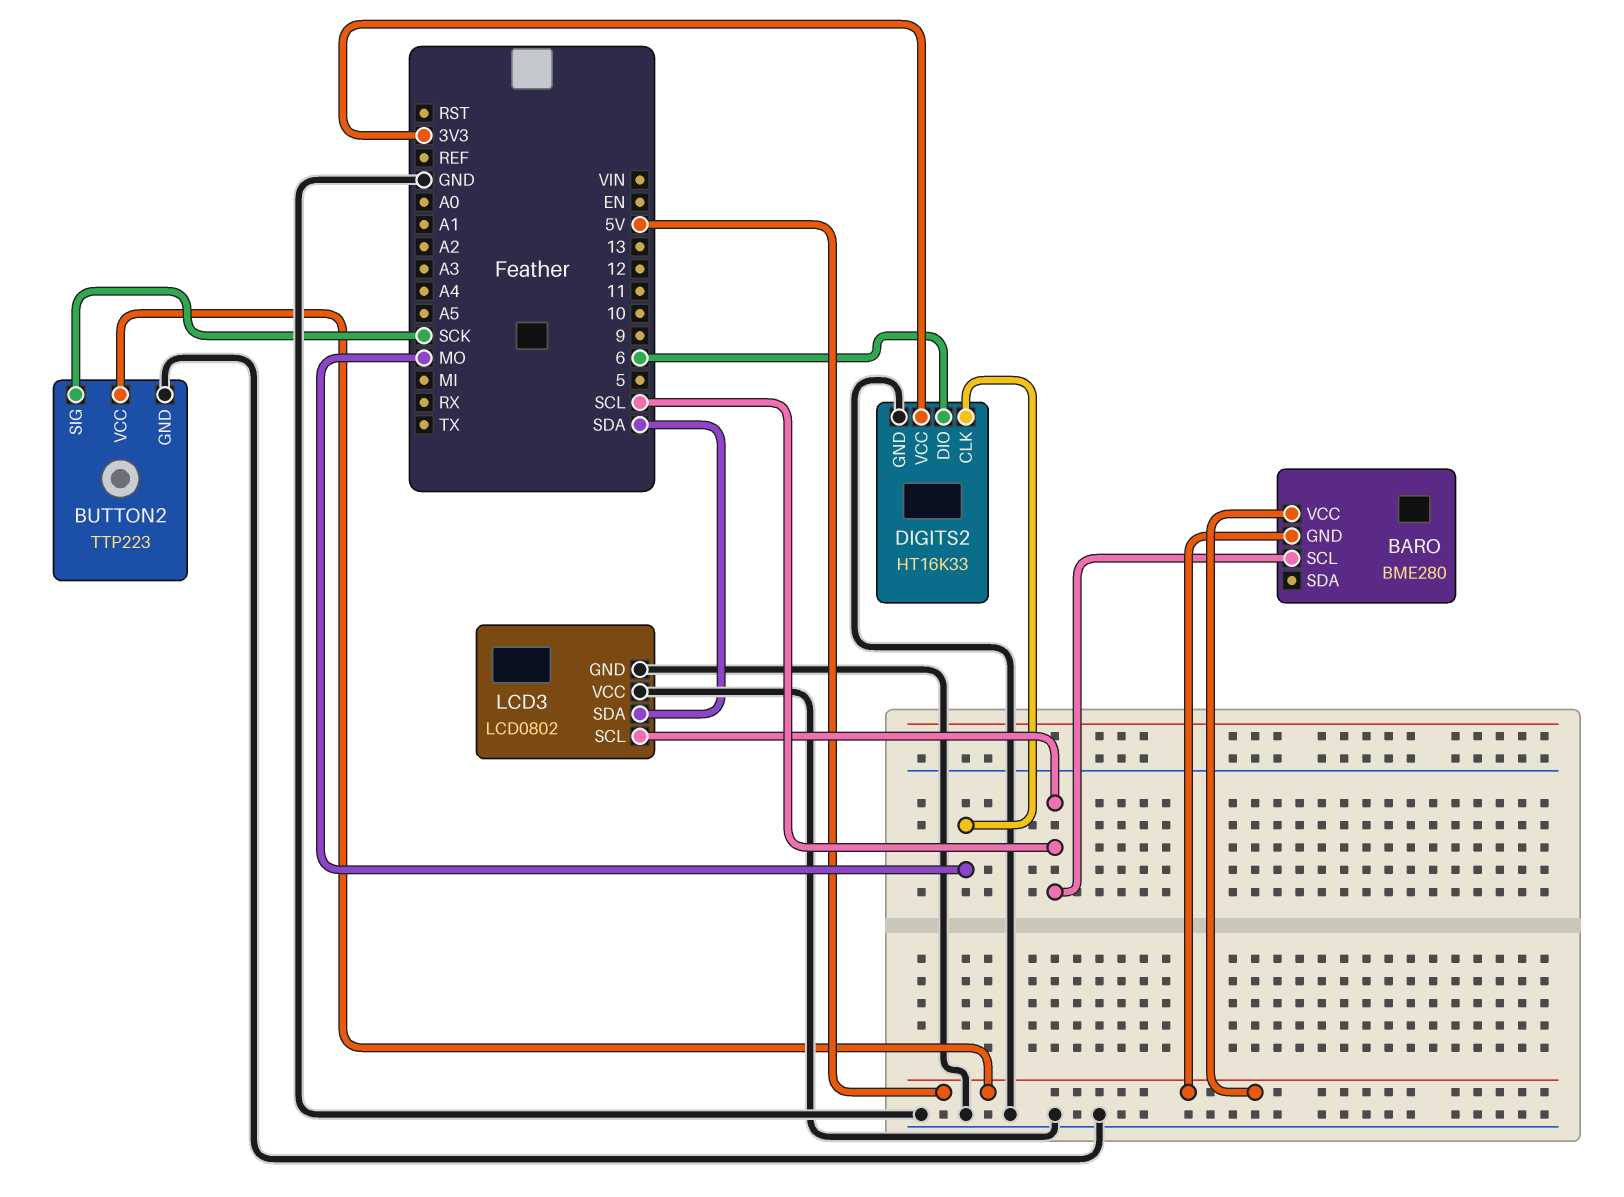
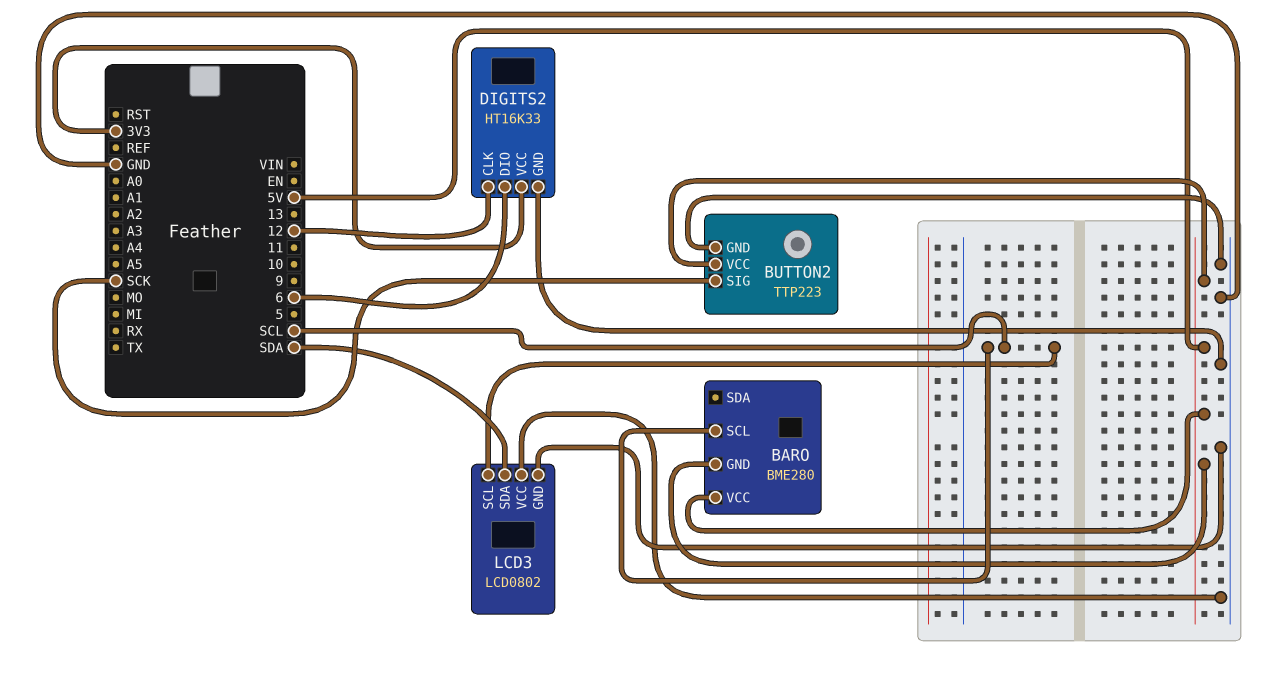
DIGITS2 pin CLK: MO -> 12

